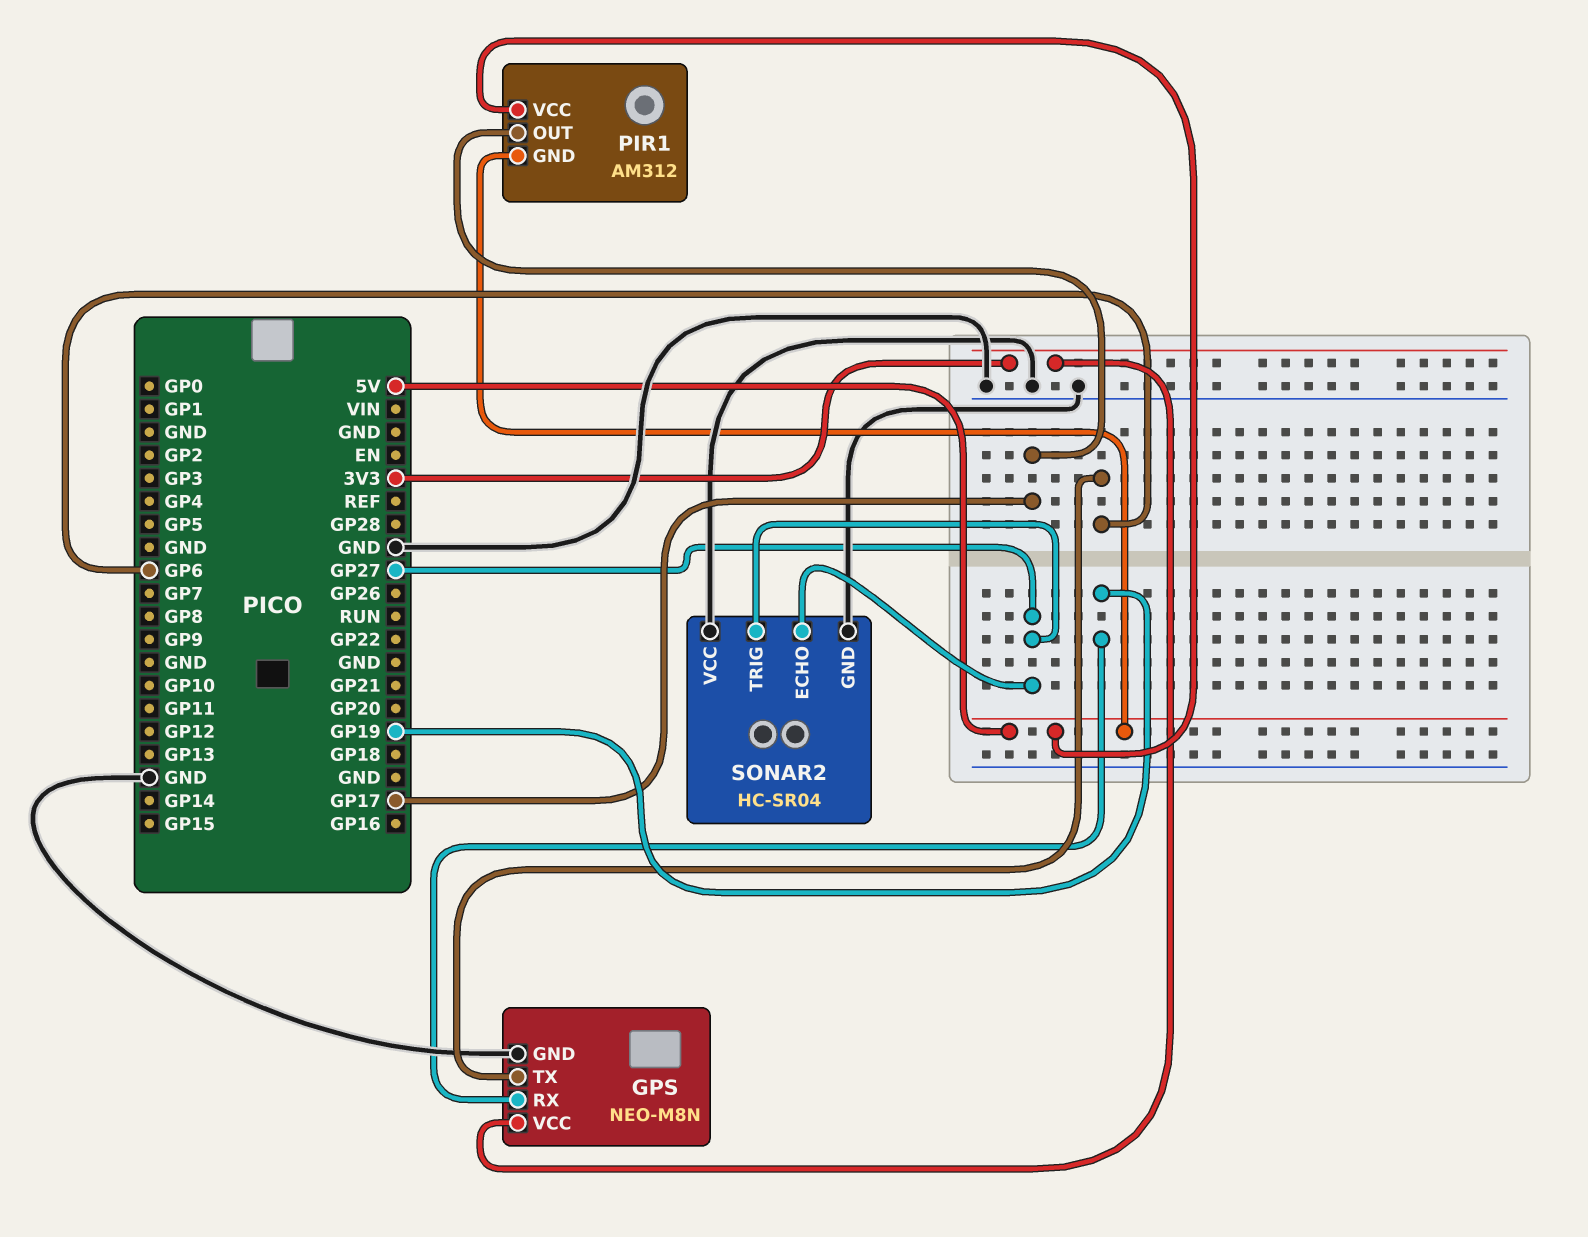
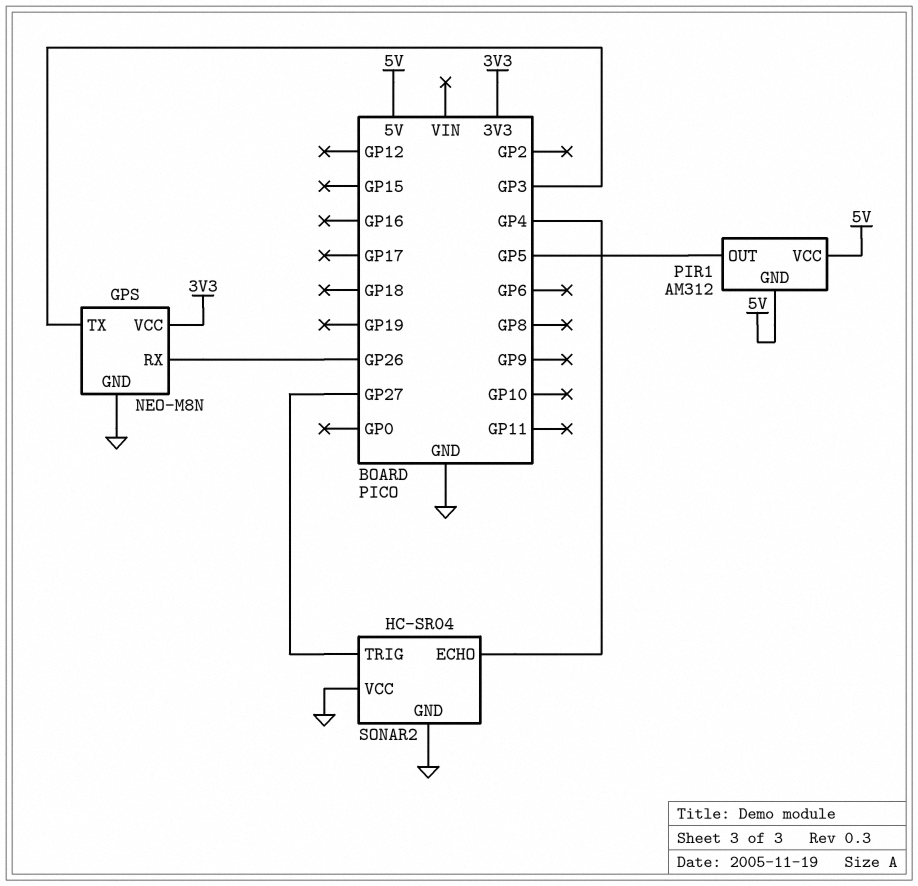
GPS pin RX: GP19 -> GP26
GPS pin TX: GP6 -> GP3
PIR1 pin OUT: GP17 -> GP5
SONAR2 pin ECHO: GP27 -> GP4

